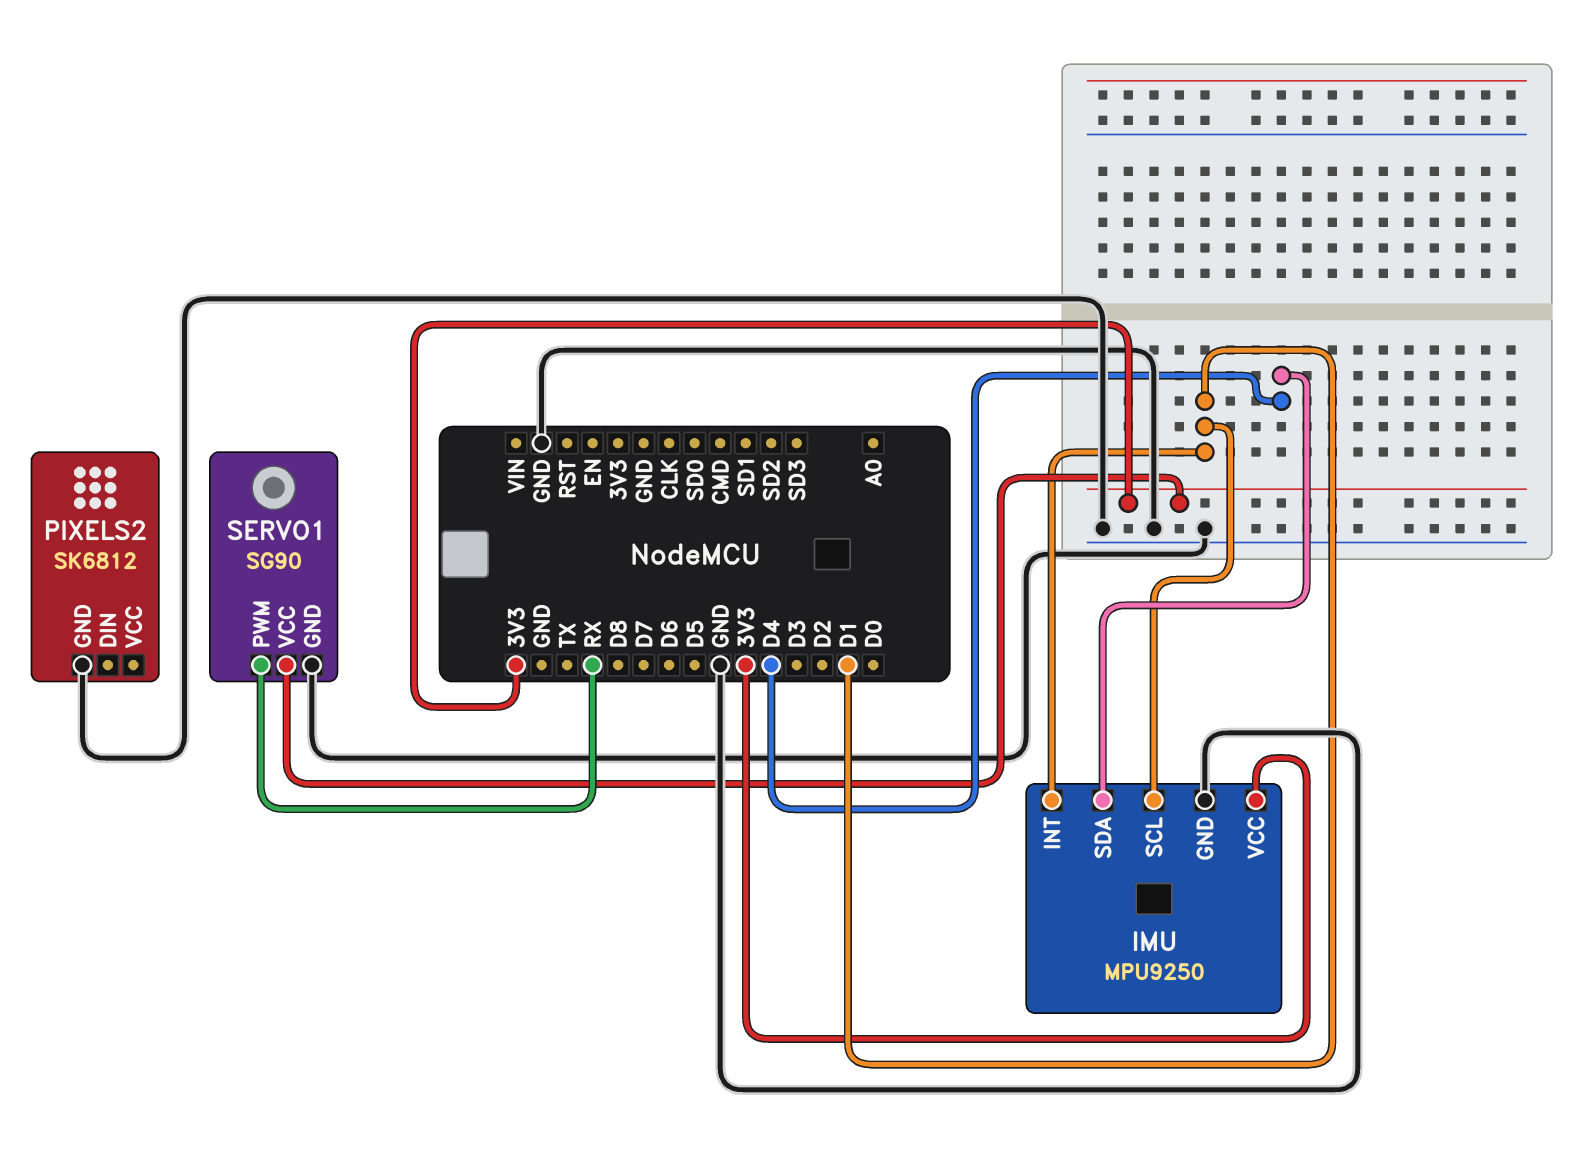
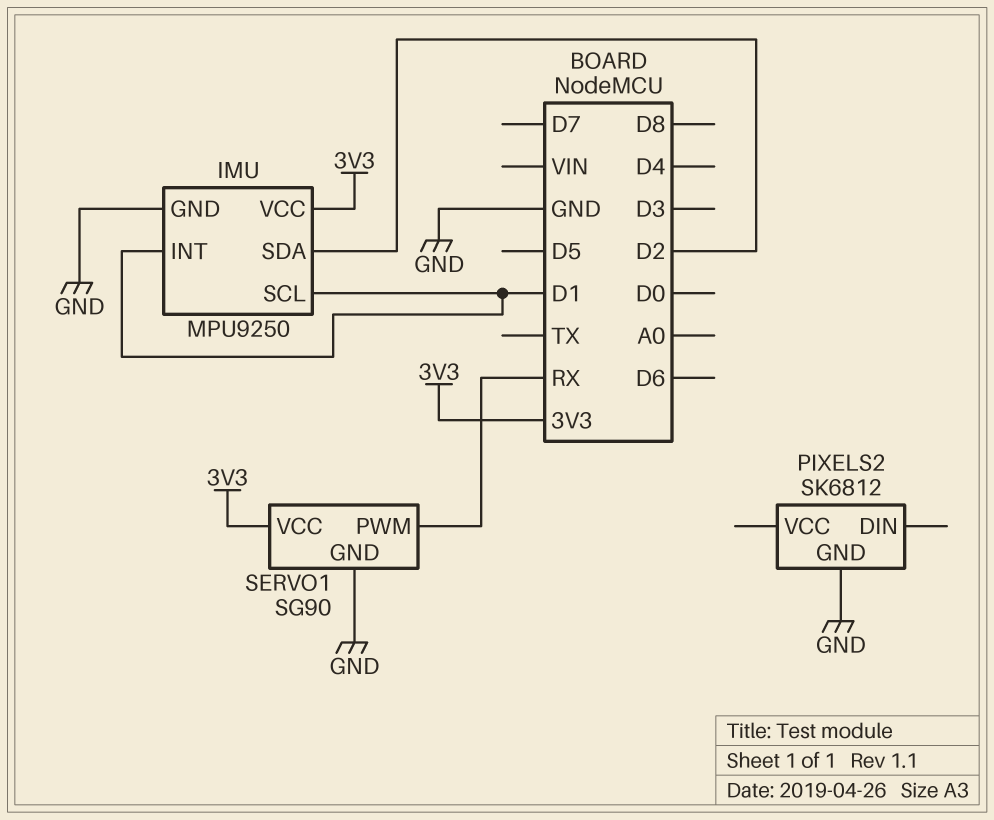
IMU pin SDA: D4 -> D2

